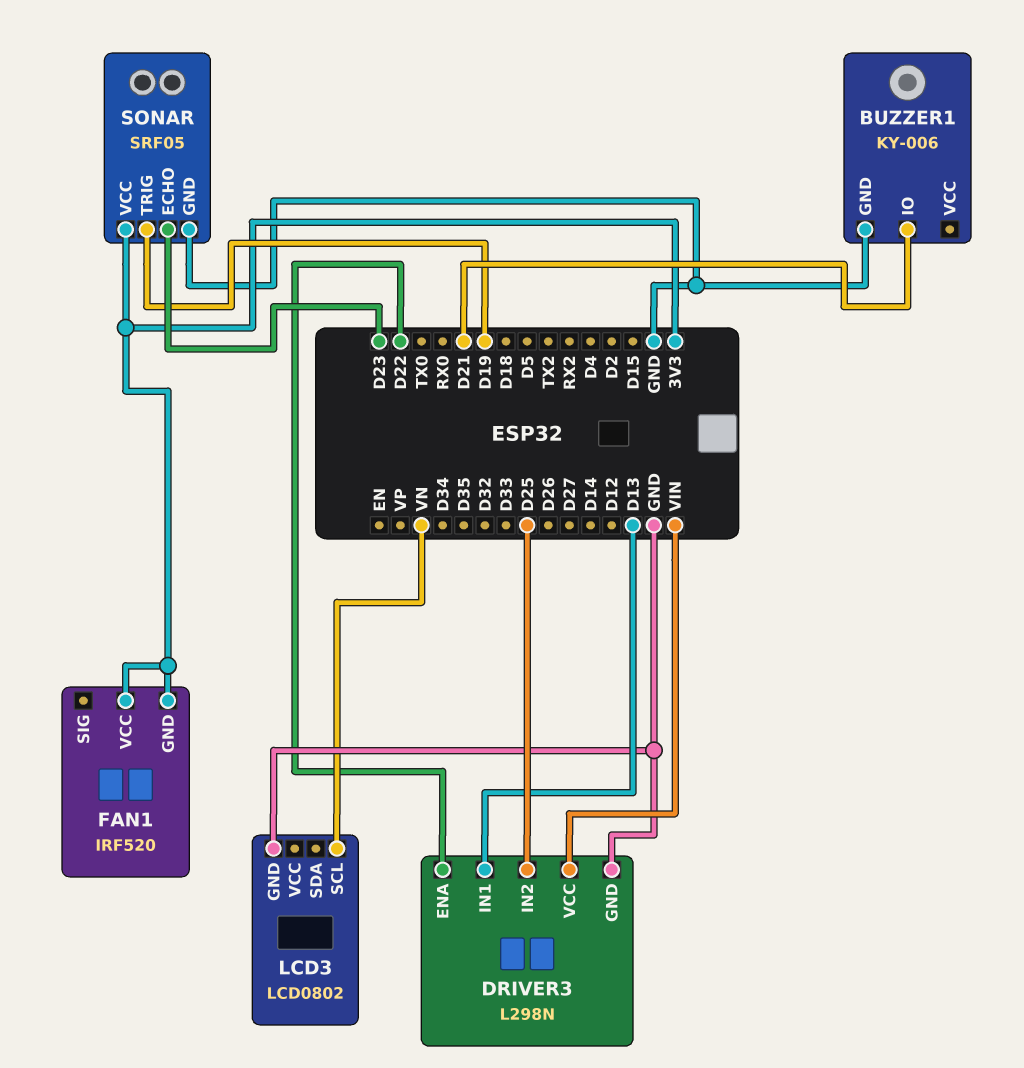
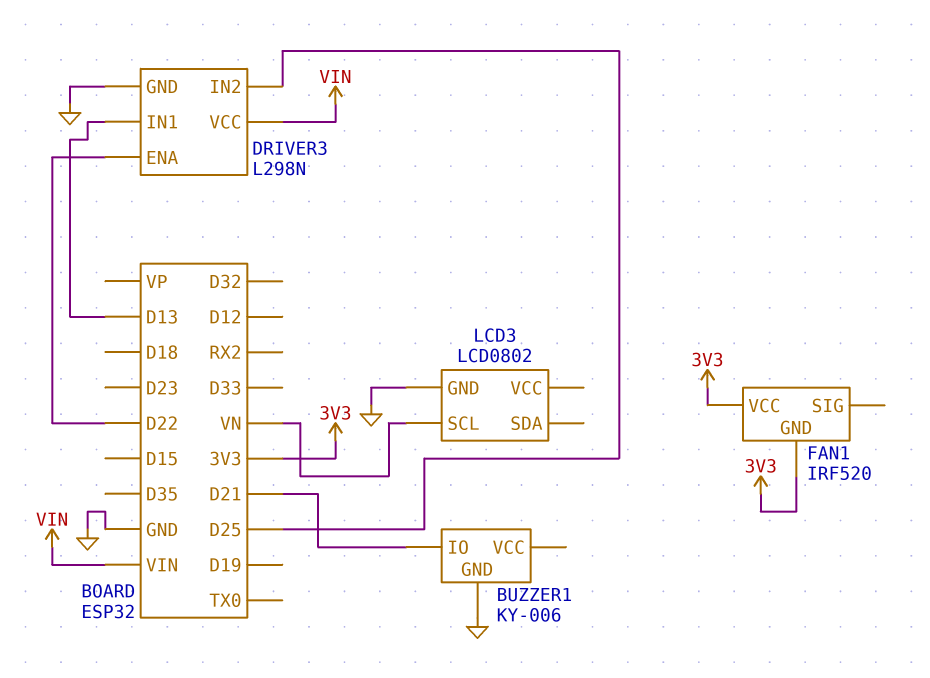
SONAR: SRF05 -> none
SONAR pin ECHO: D23 -> none
SONAR pin GND: GND -> none
SONAR pin TRIG: D19 -> none
SONAR pin VCC: 3V3 -> none

